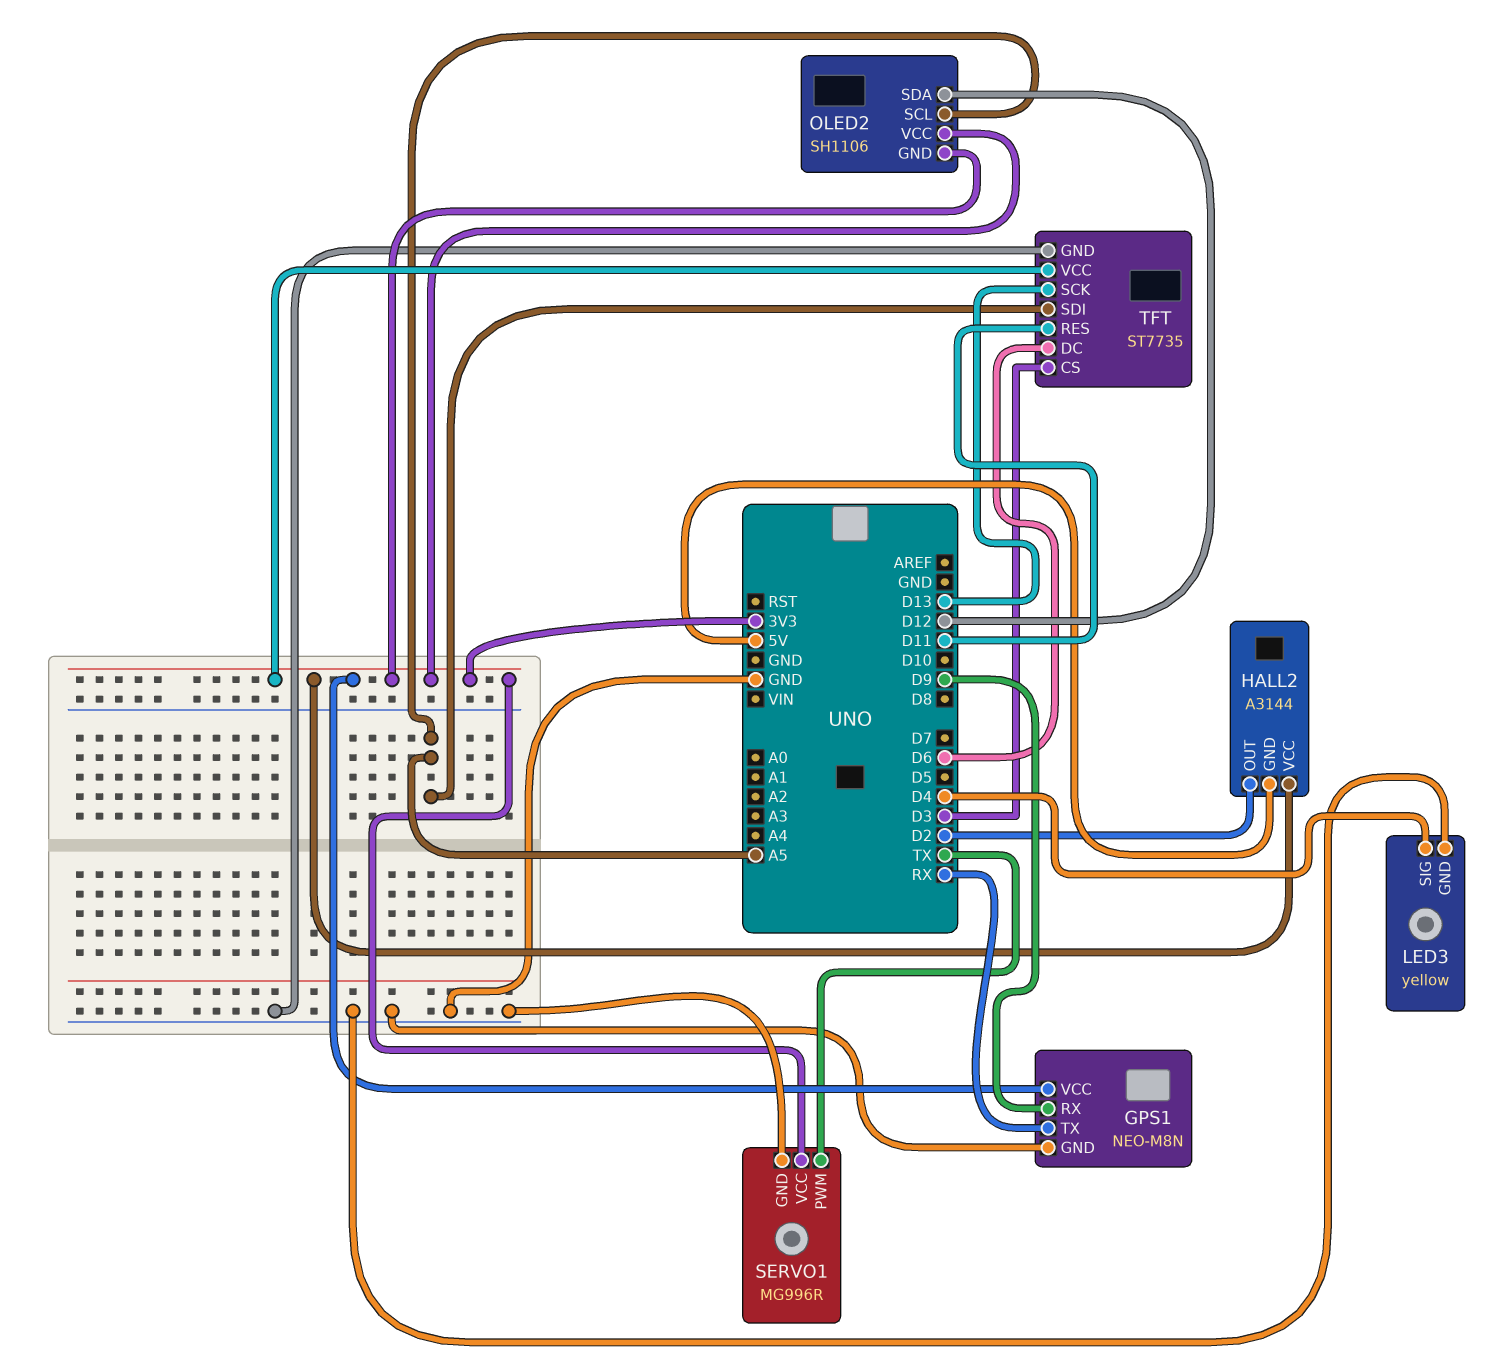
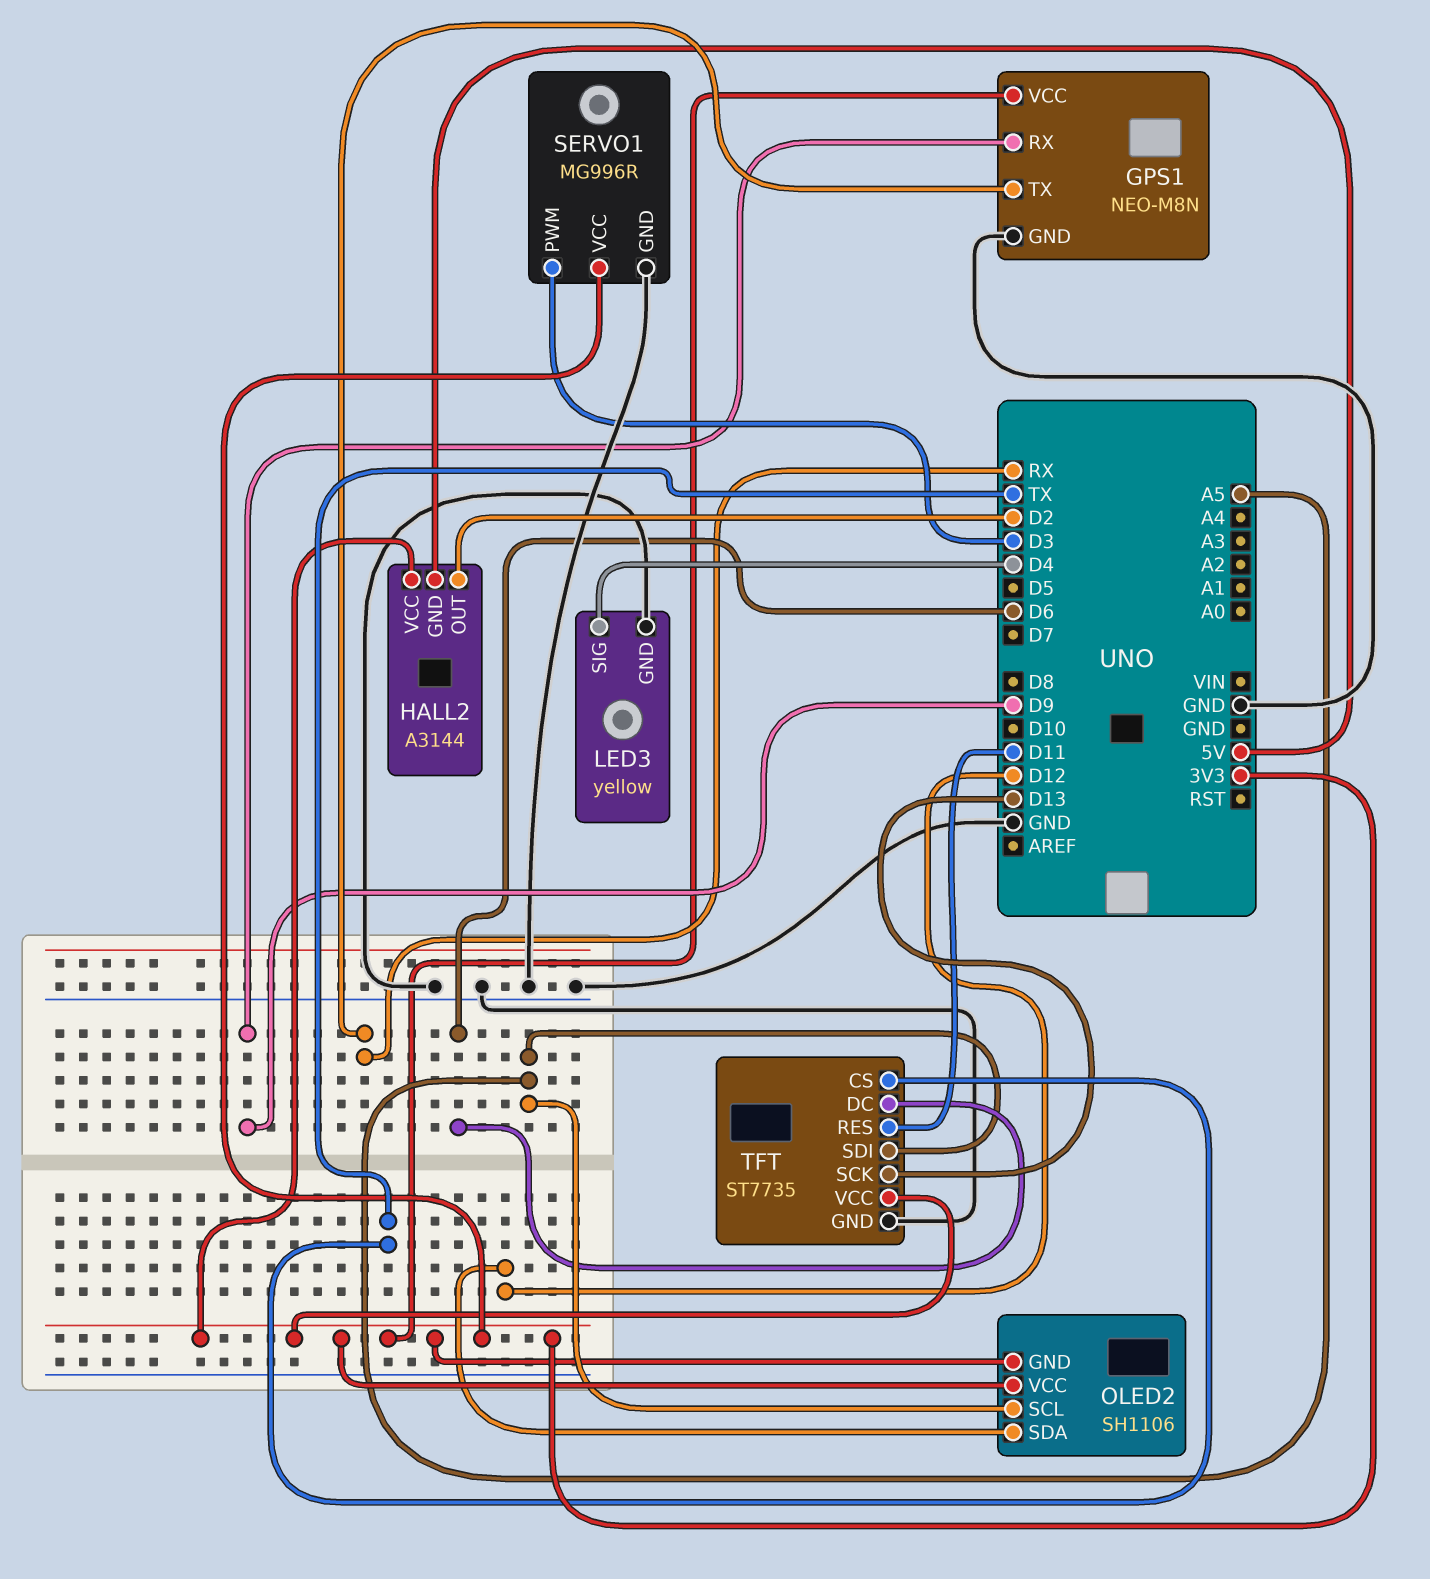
SERVO1 pin PWM: TX -> D3
TFT pin CS: D3 -> TX

